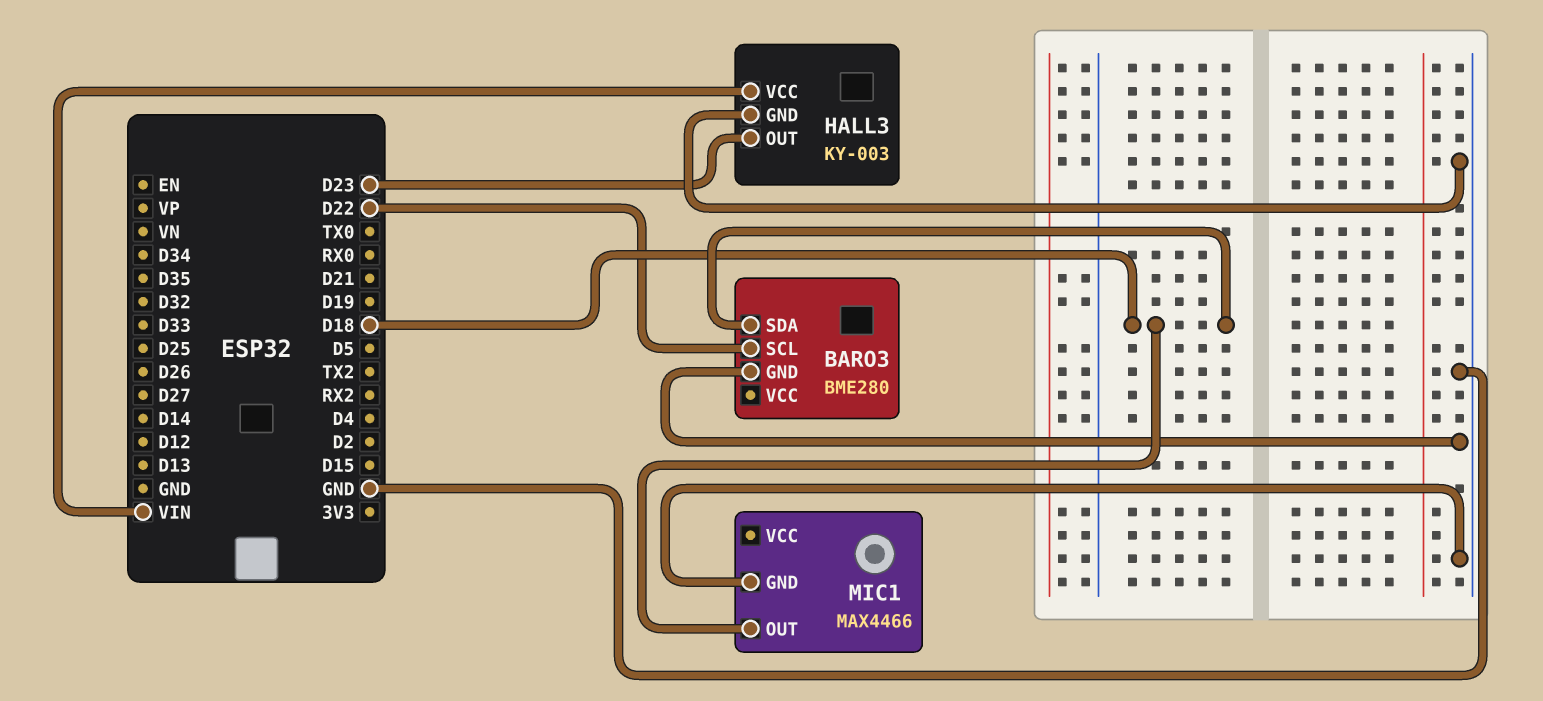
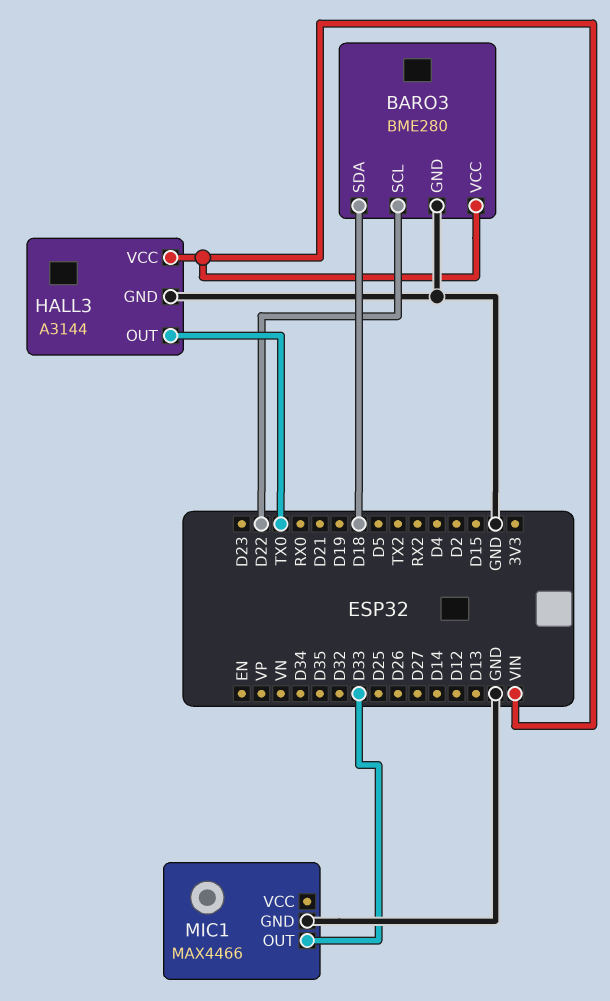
BARO3 pin VCC: none -> VIN
HALL3: KY-003 -> A3144
HALL3 pin OUT: D23 -> TX0
MIC1 pin OUT: D18 -> D33

